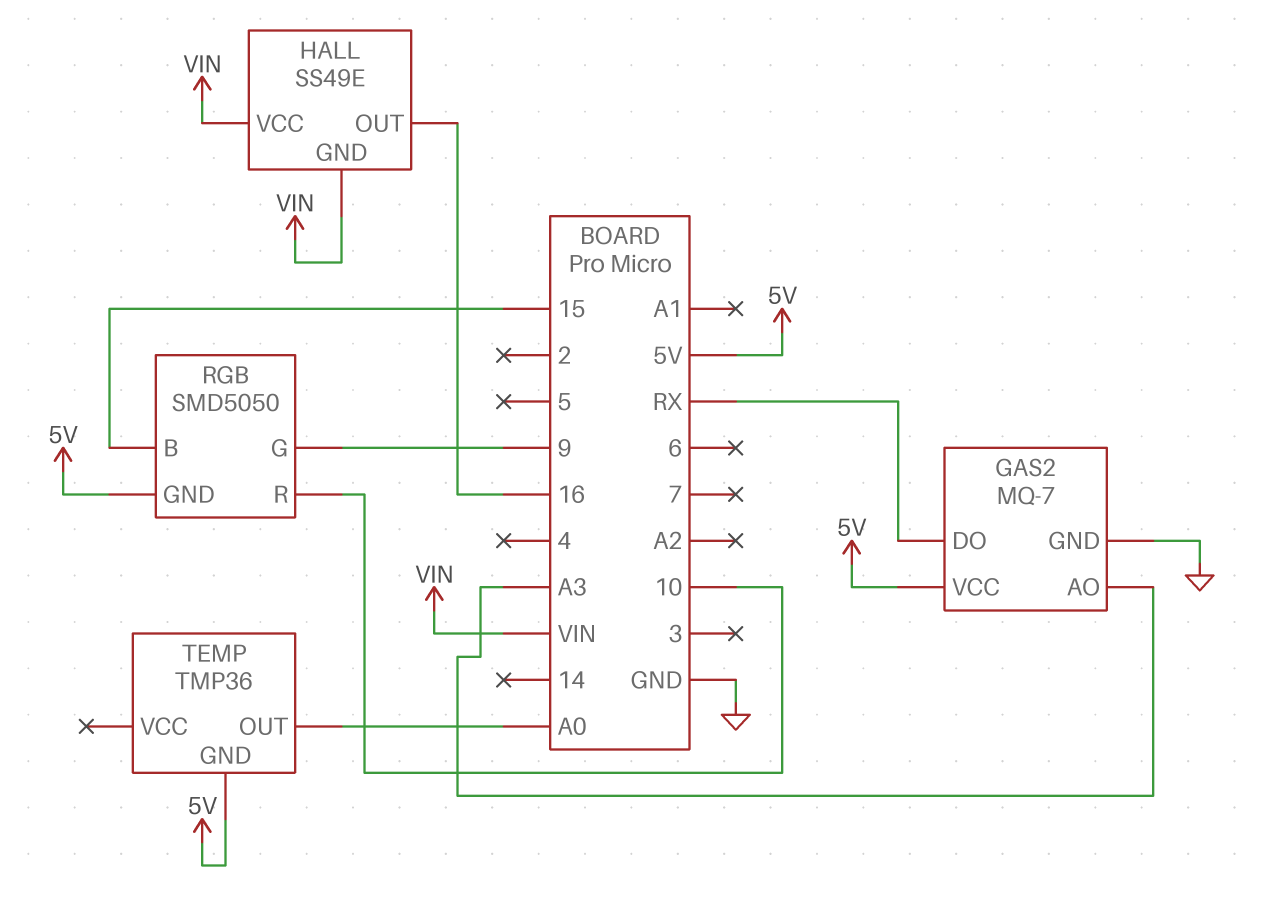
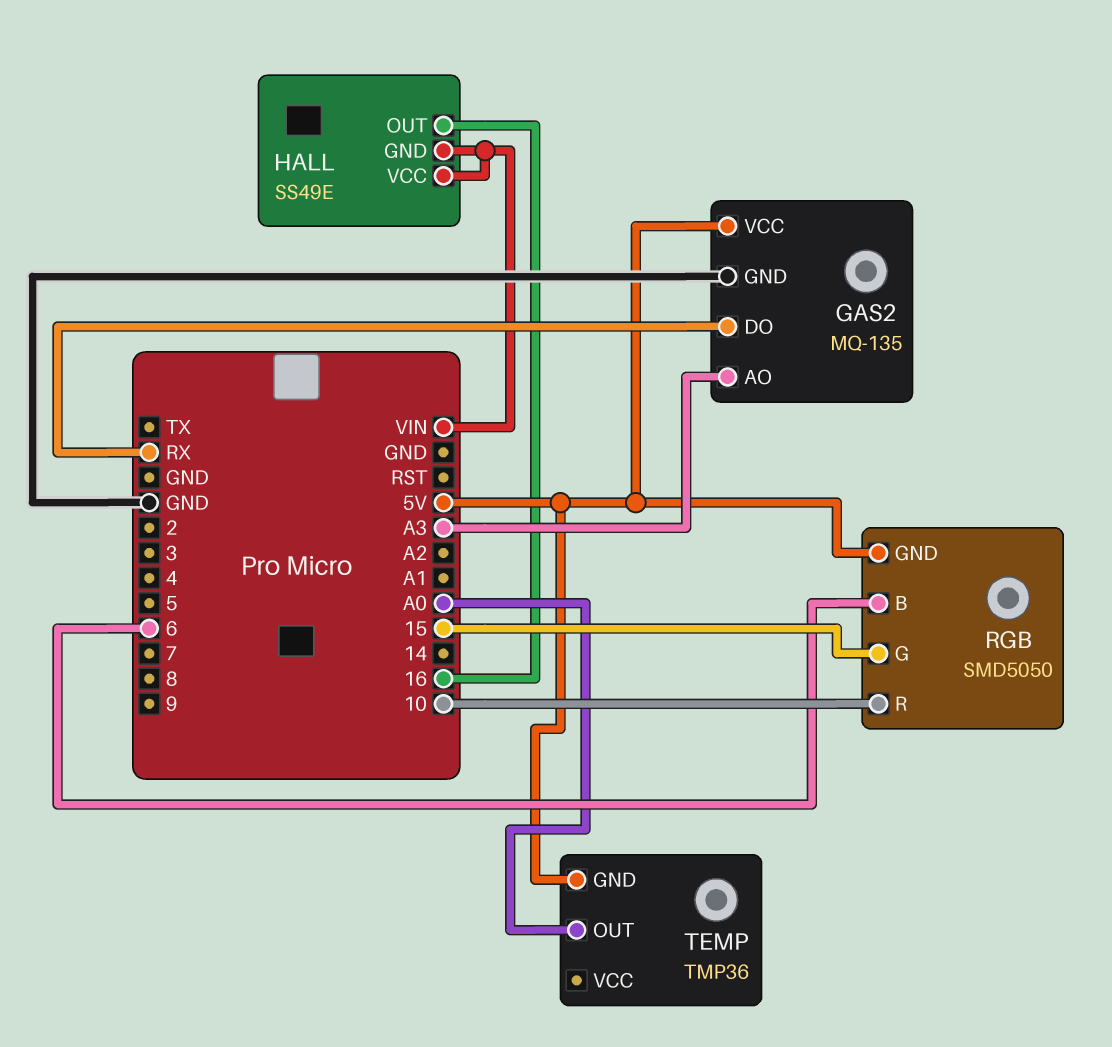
GAS2: MQ-7 -> MQ-135
RGB pin B: 15 -> 6
RGB pin G: 9 -> 15

